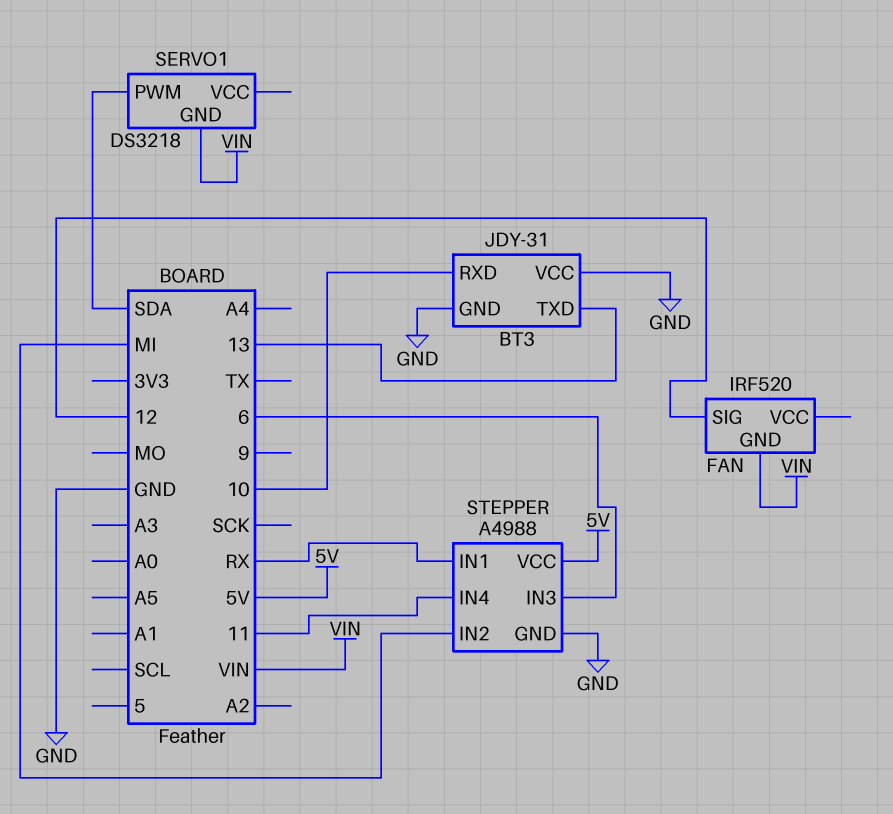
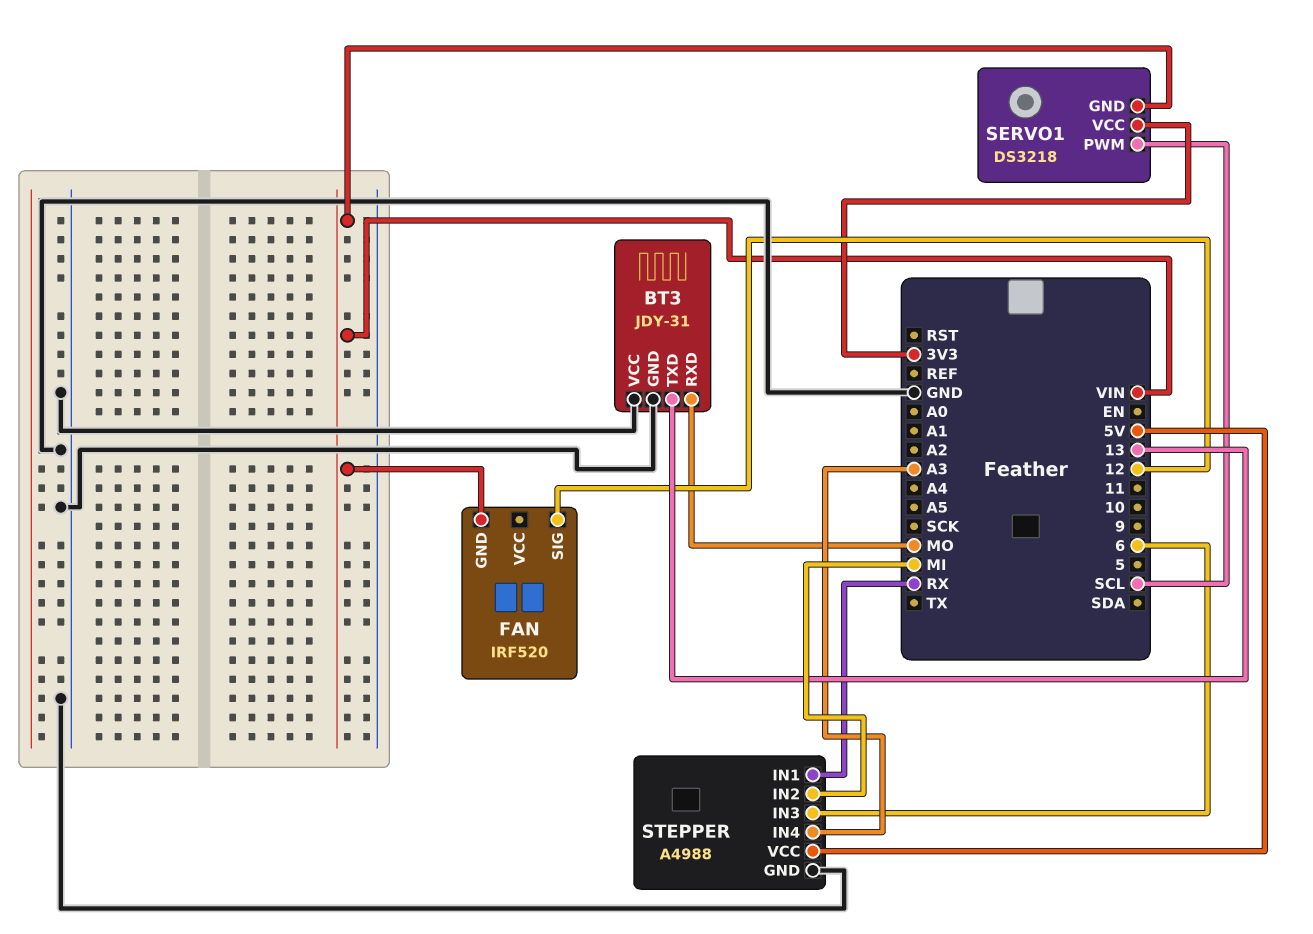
BT3 pin RXD: 10 -> MO
SERVO1 pin PWM: SDA -> SCL
SERVO1 pin VCC: none -> 3V3
STEPPER pin IN4: 11 -> A3

